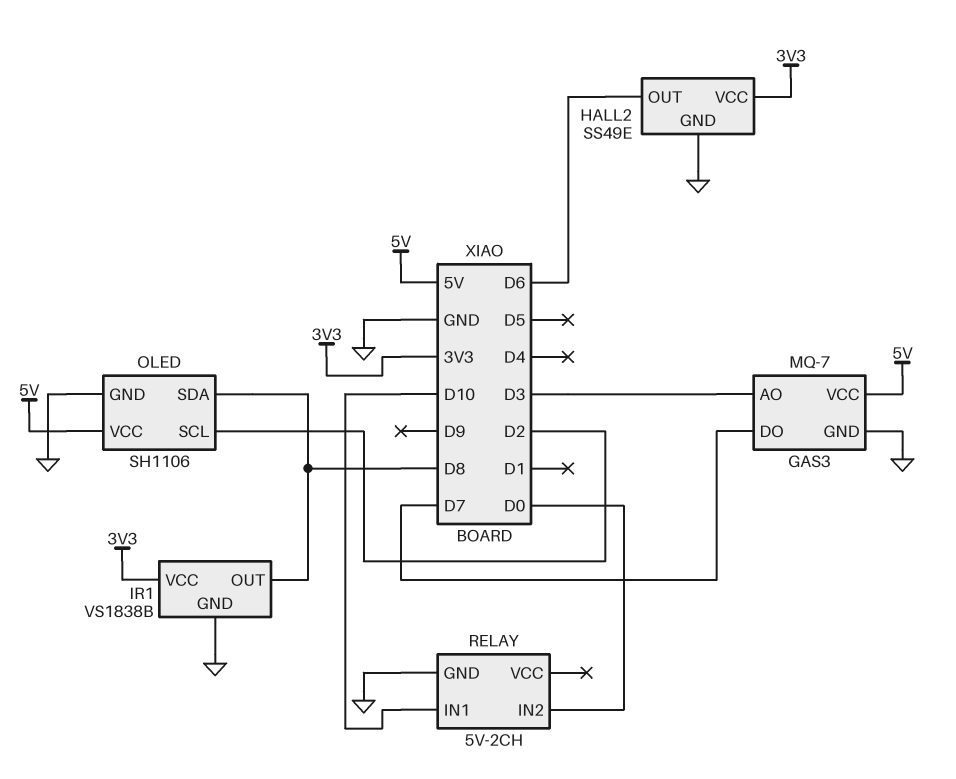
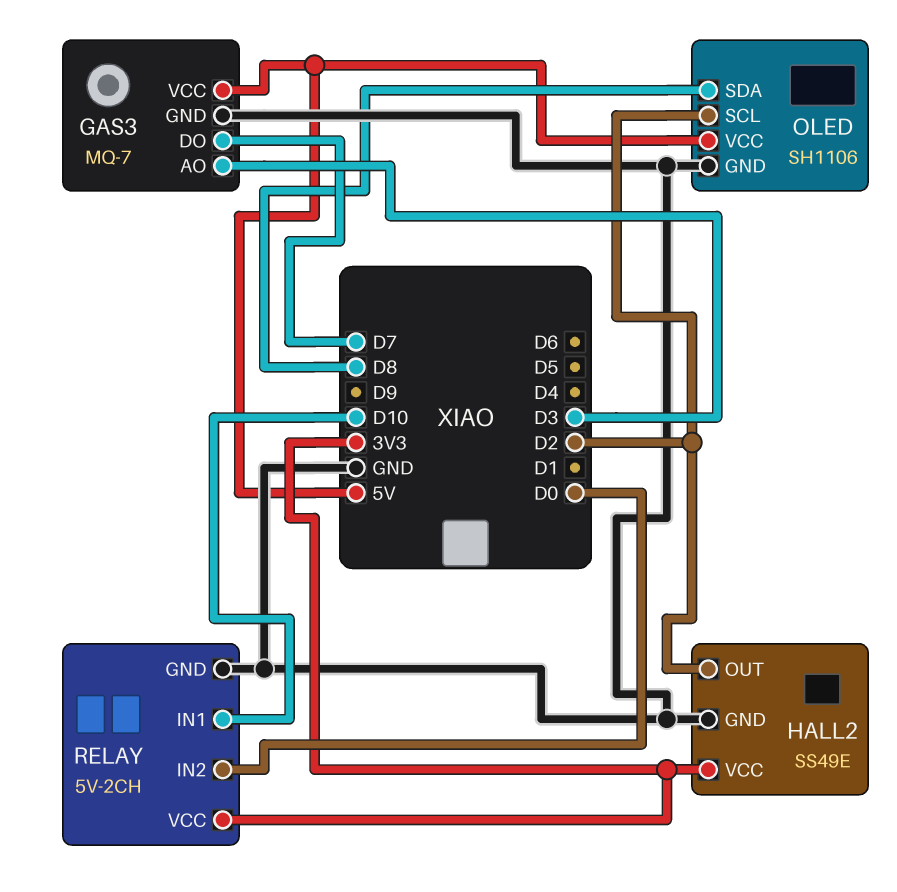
HALL2 pin OUT: D6 -> D2
IR1: VS1838B -> none
IR1 pin GND: GND -> none
IR1 pin OUT: D8 -> none
IR1 pin VCC: 3V3 -> none
RELAY pin VCC: none -> 3V3

